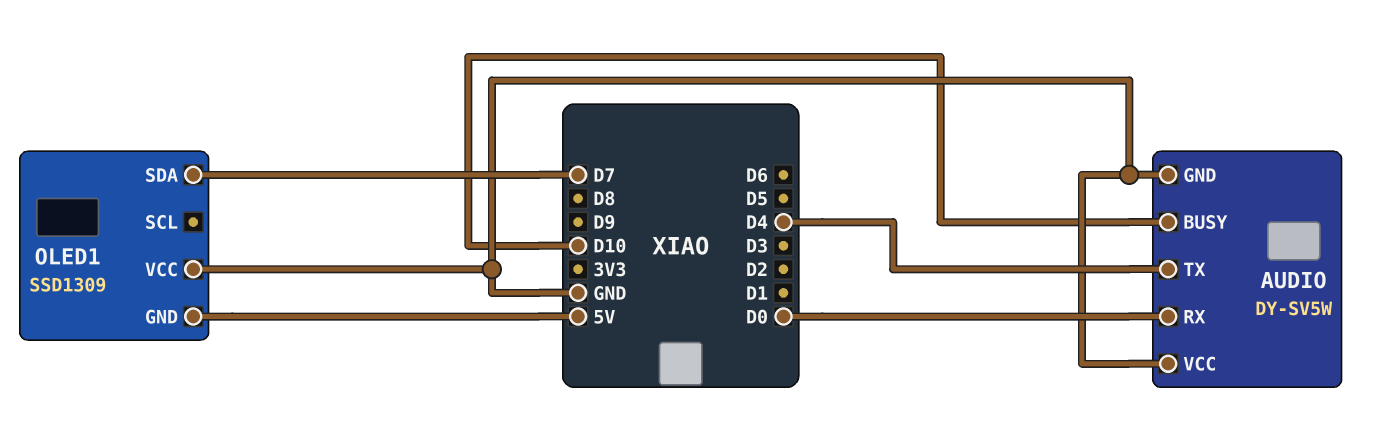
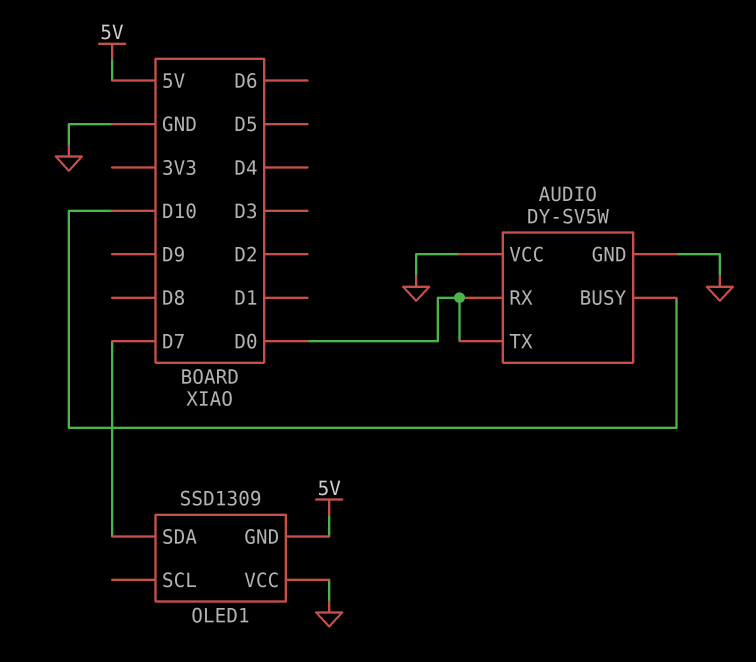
AUDIO pin TX: D4 -> D0

